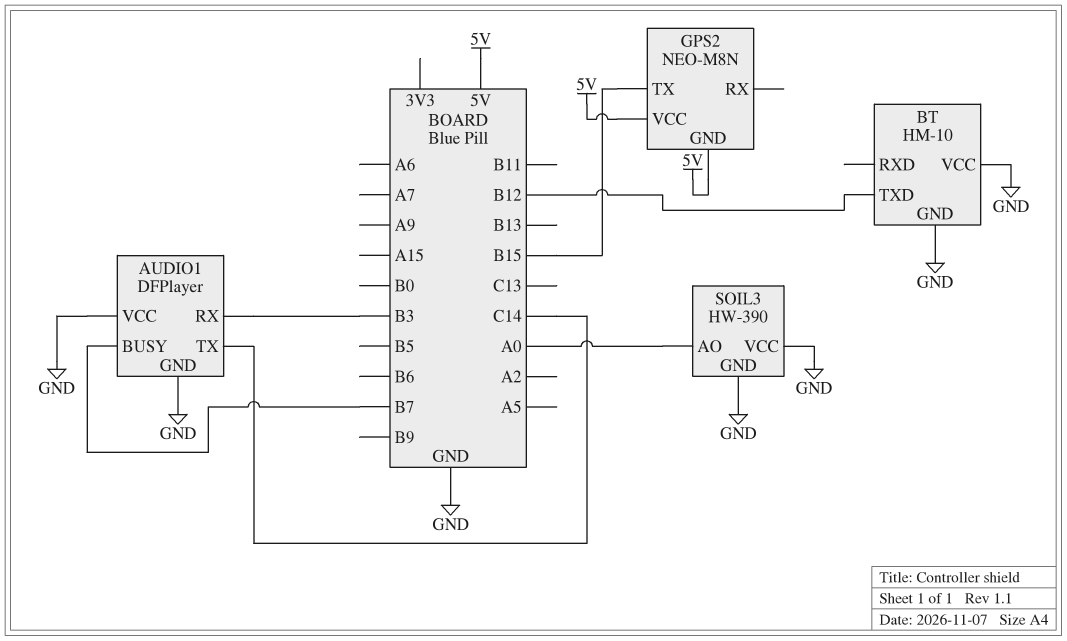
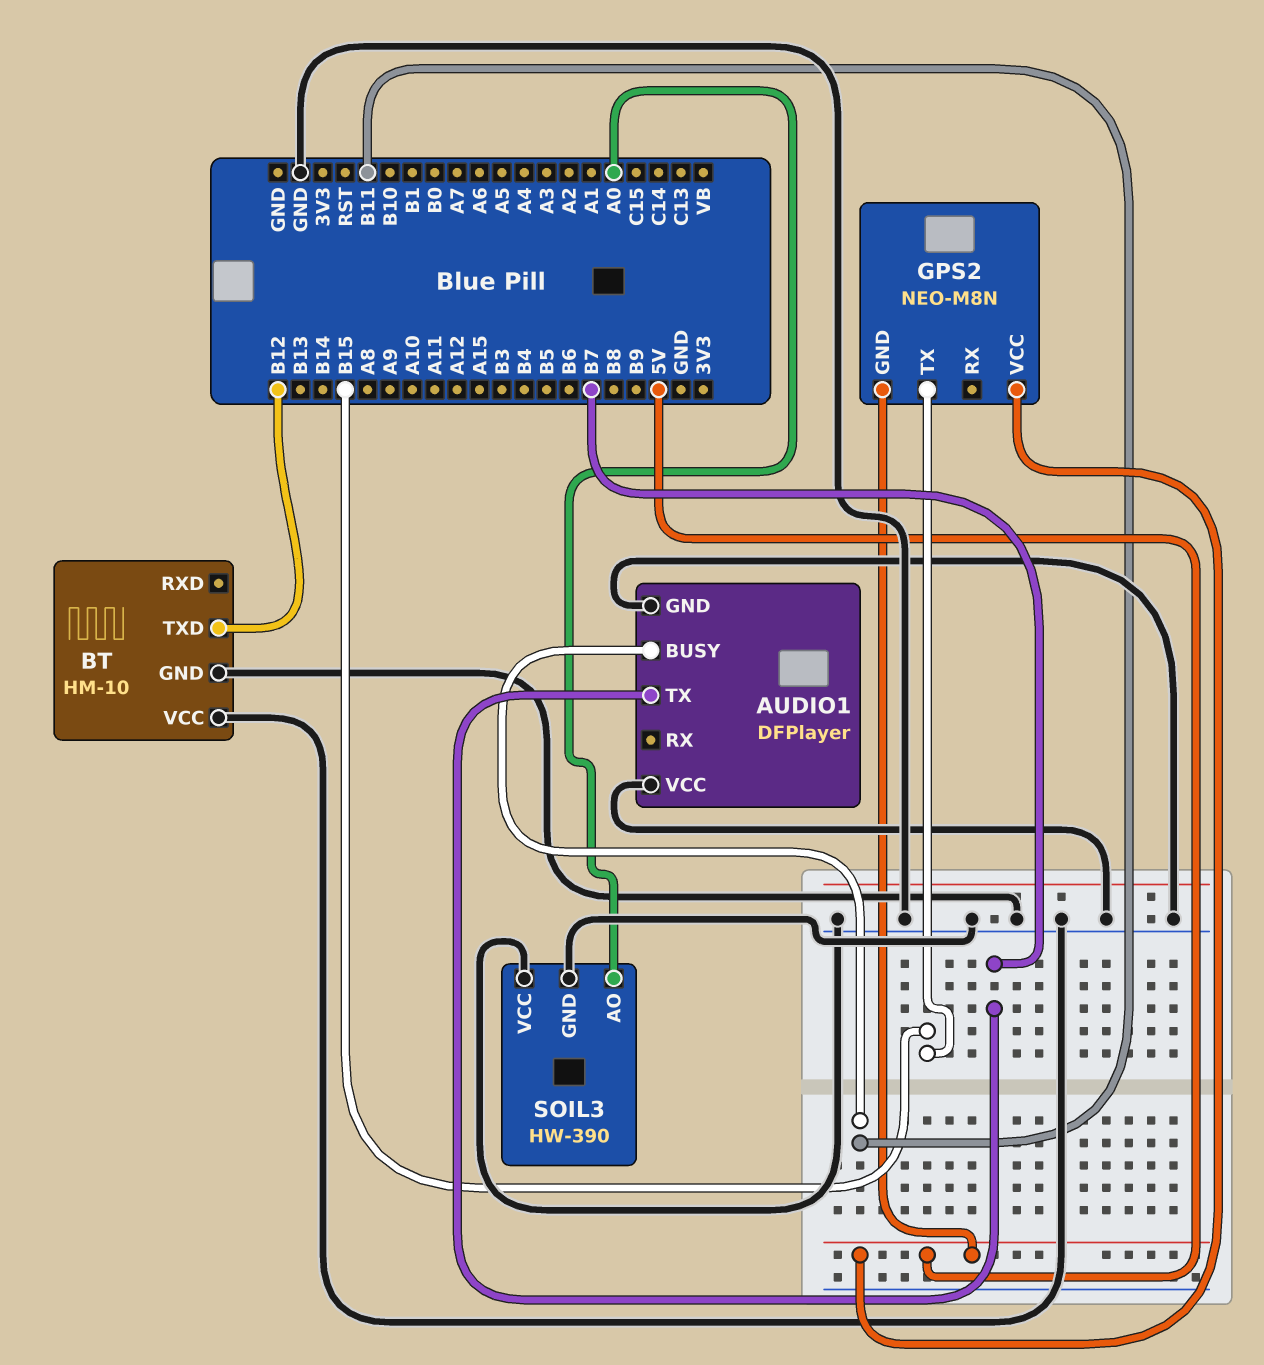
AUDIO1 pin BUSY: B7 -> B11
AUDIO1 pin RX: B3 -> none
AUDIO1 pin TX: C14 -> B7

